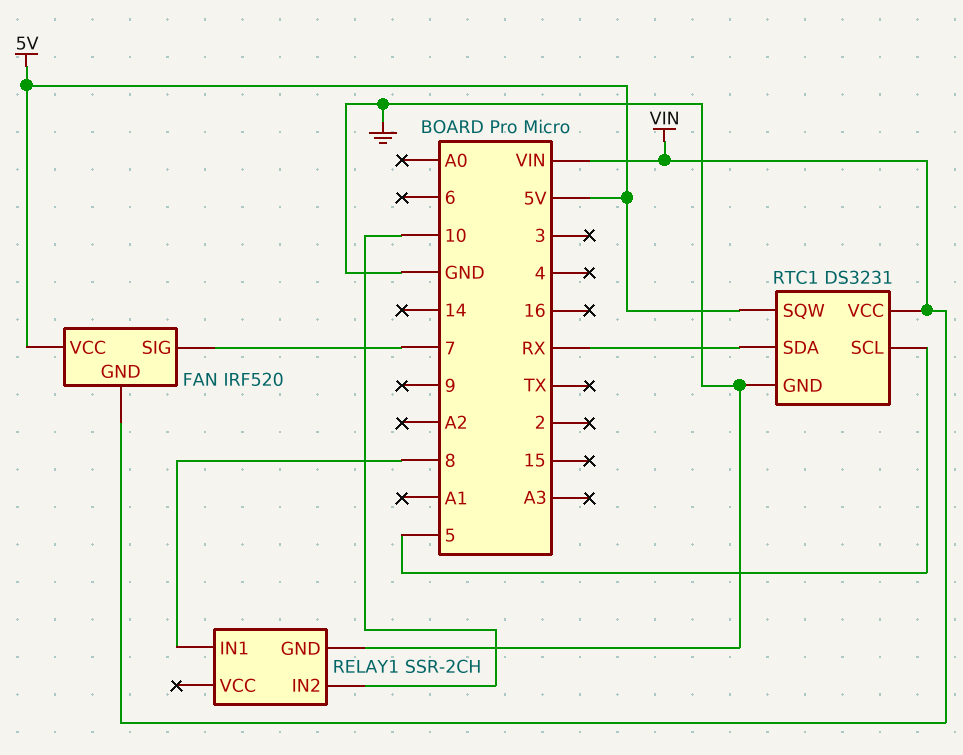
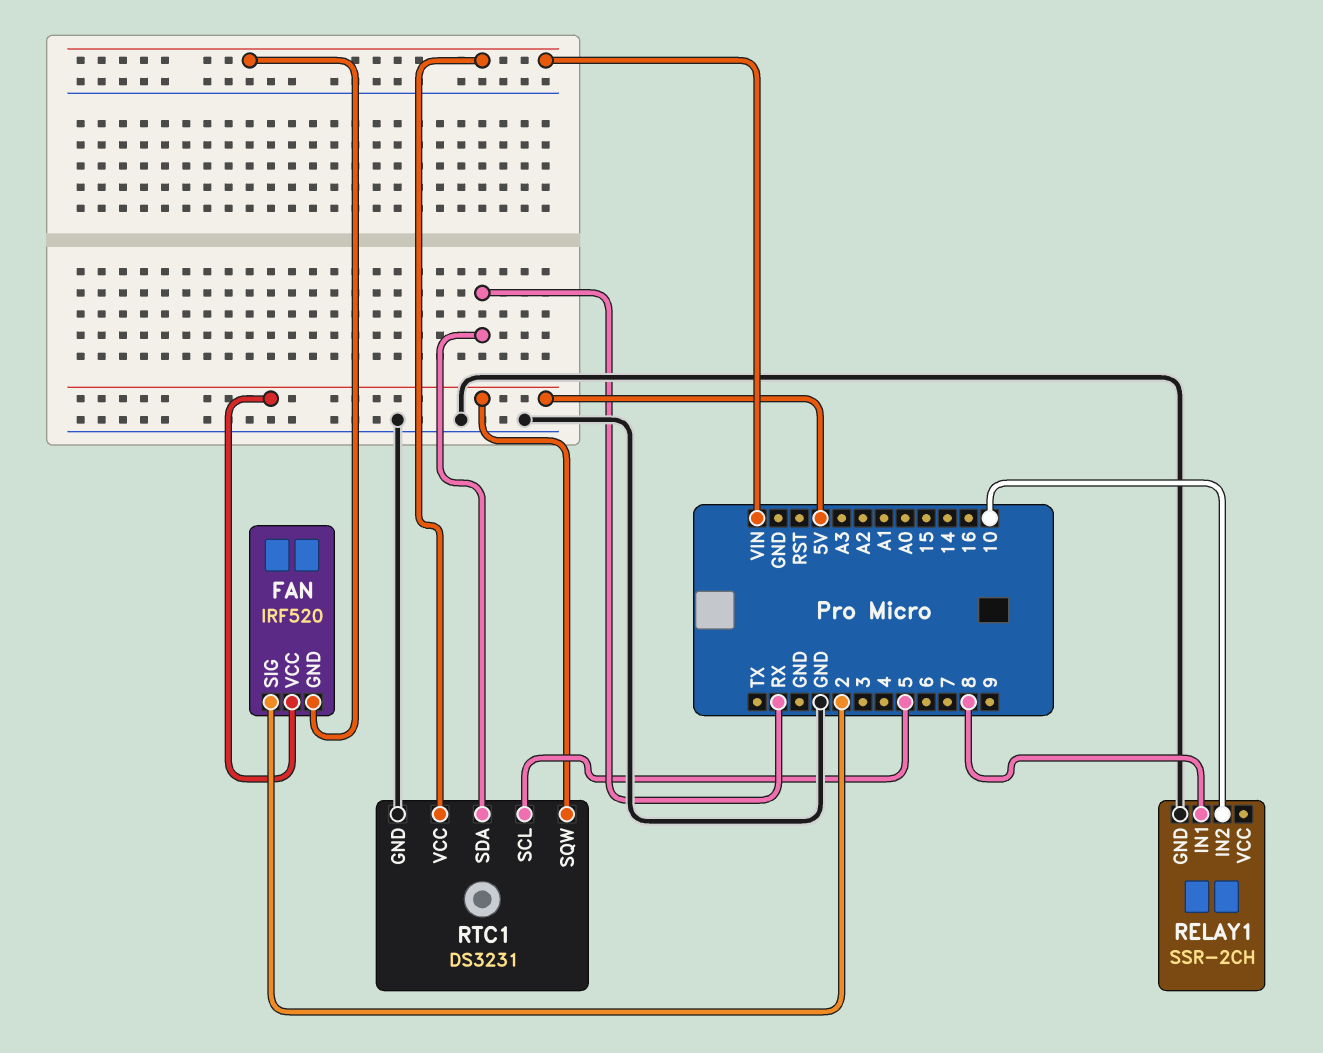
FAN pin SIG: 7 -> 2

